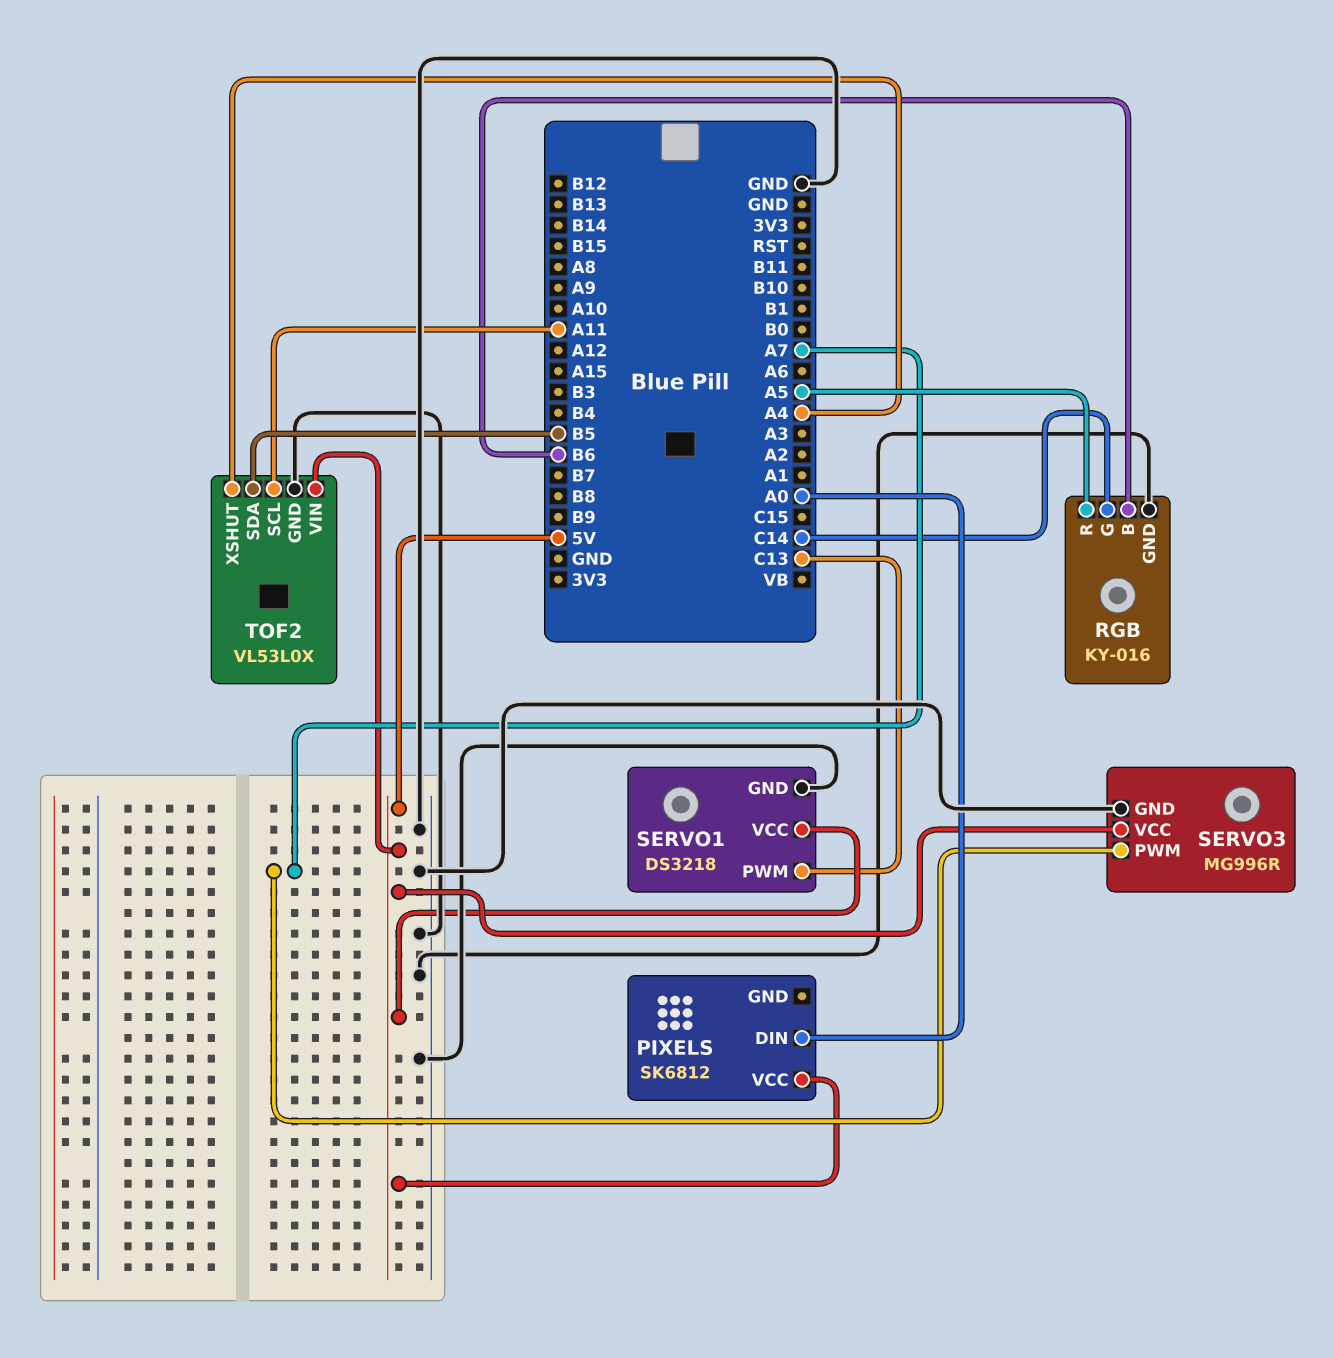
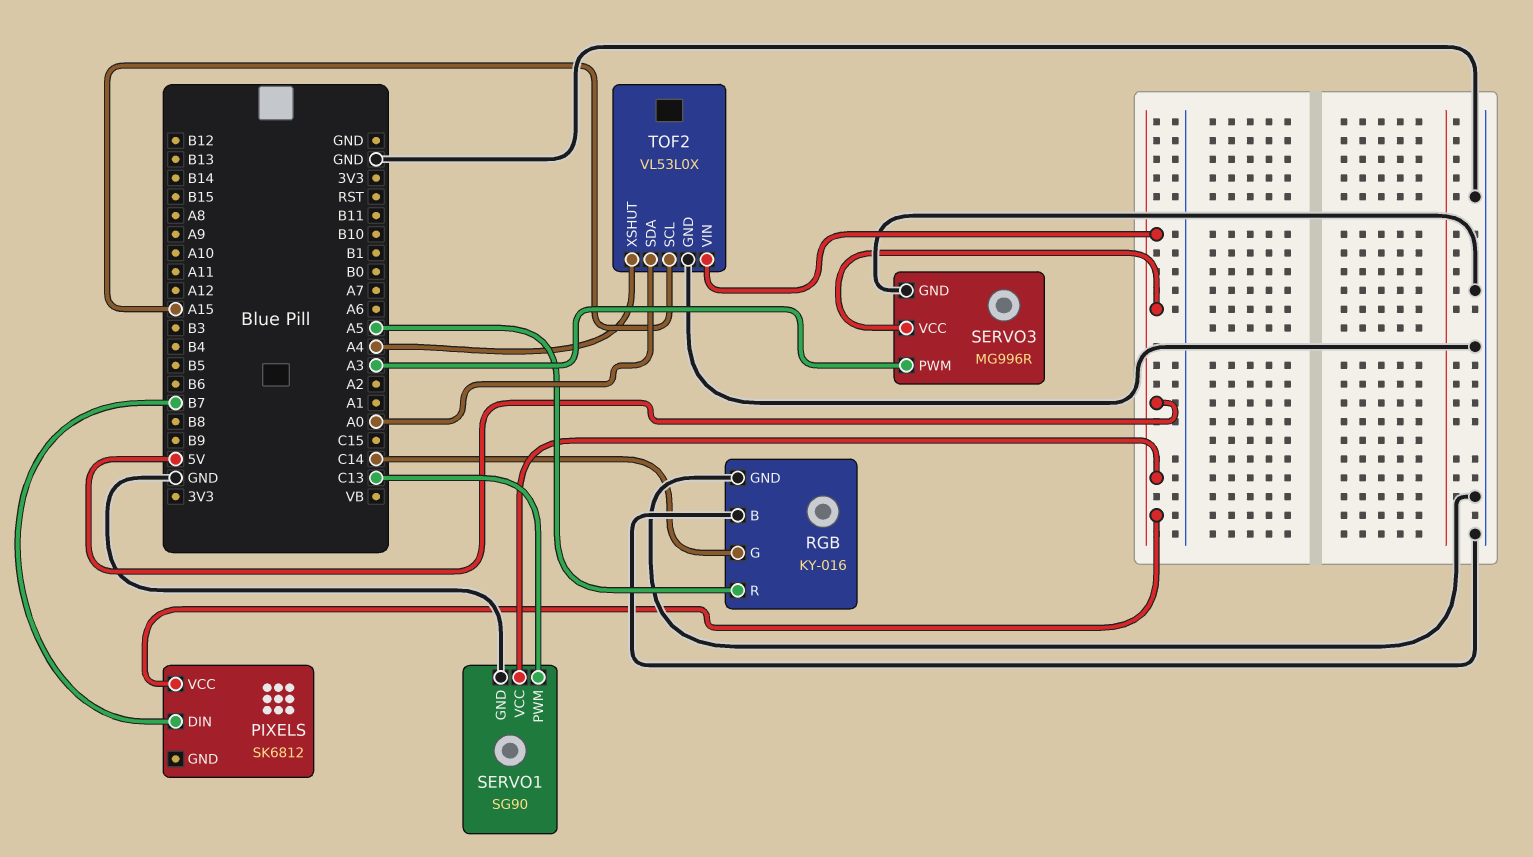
PIXELS pin DIN: A0 -> B7
RGB pin B: B6 -> GND
SERVO1: DS3218 -> SG90
SERVO3 pin PWM: A7 -> A3
TOF2 pin SCL: A11 -> A15
TOF2 pin SDA: B5 -> A0

